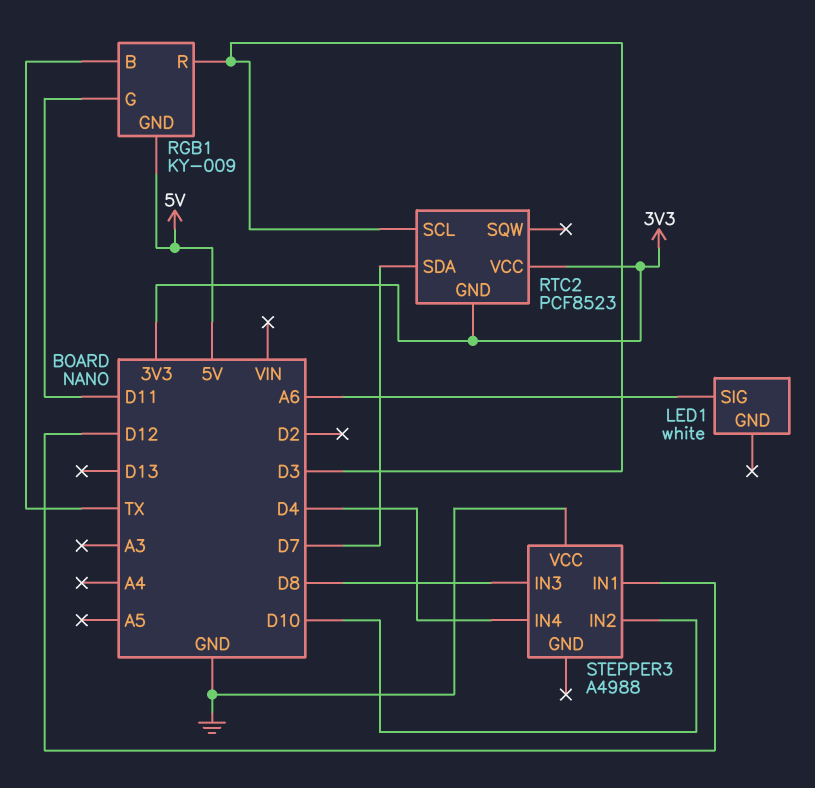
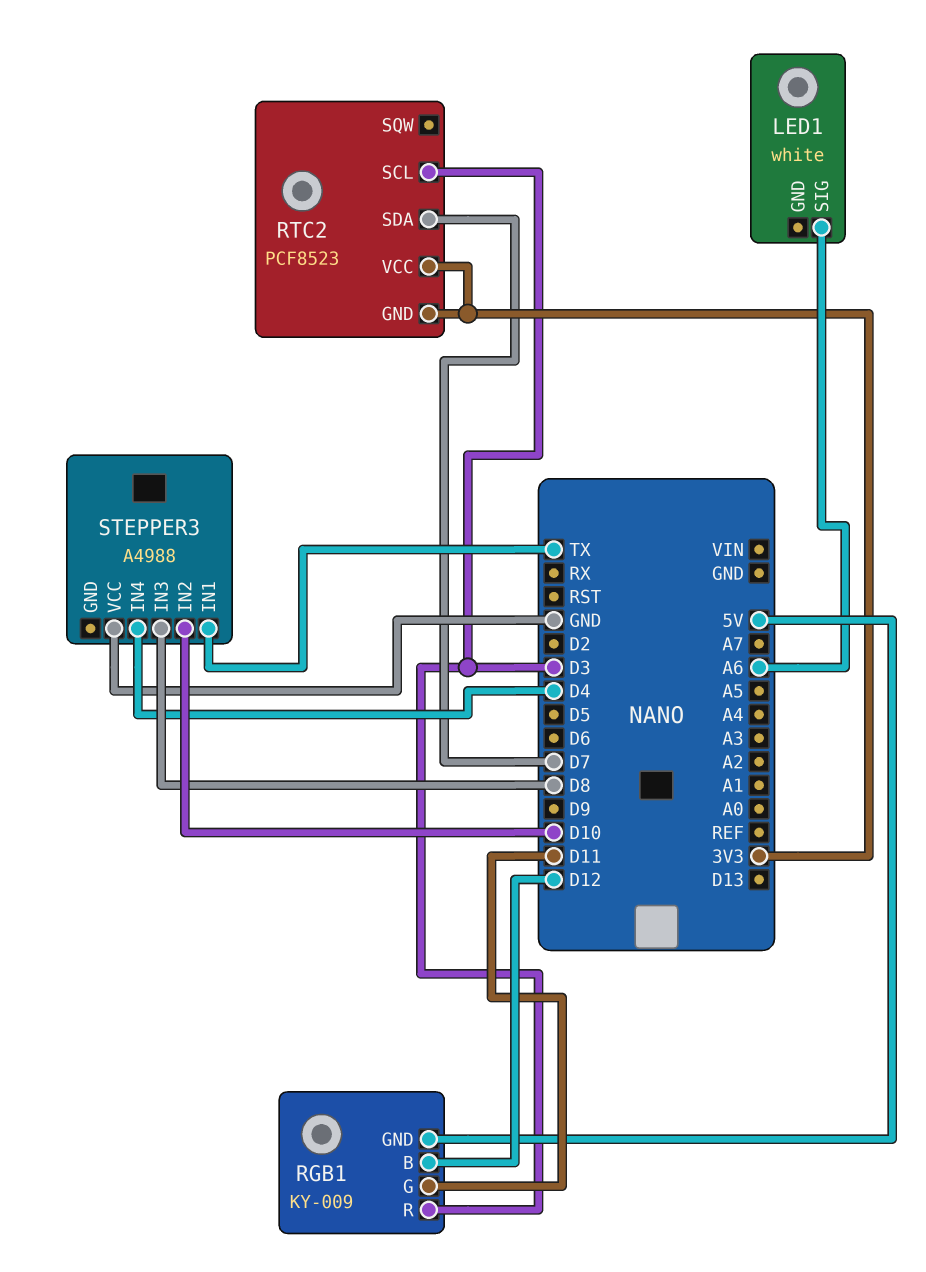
RGB1 pin B: TX -> D12
STEPPER3 pin IN1: D12 -> TX

